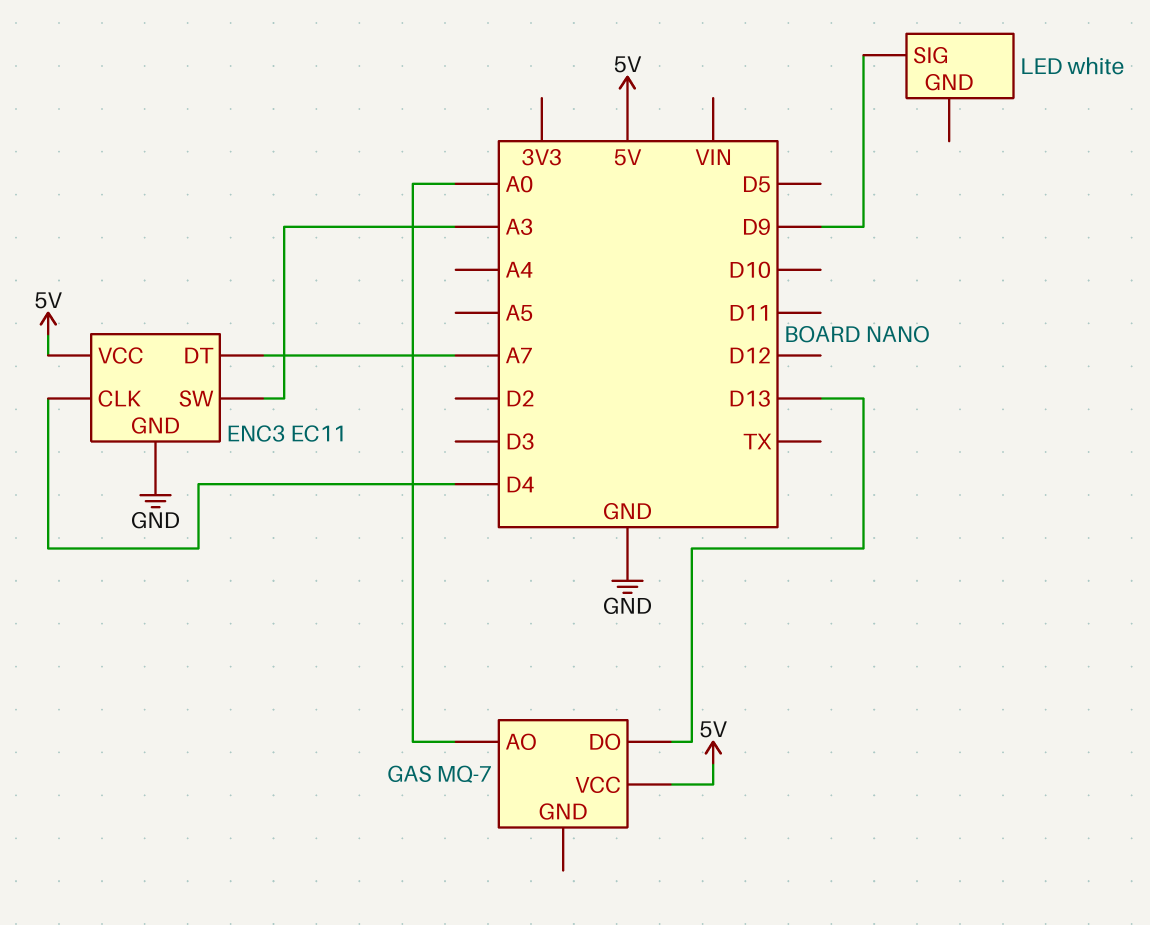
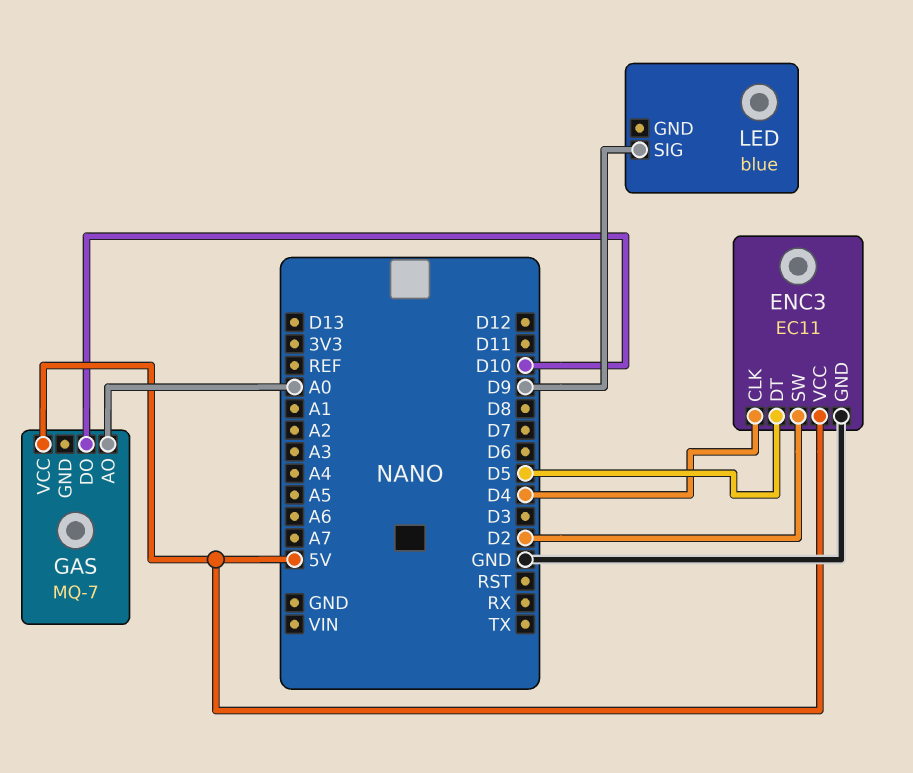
ENC3 pin DT: A7 -> D5
ENC3 pin SW: A3 -> D2
GAS pin DO: D13 -> D10
LED: white -> blue

